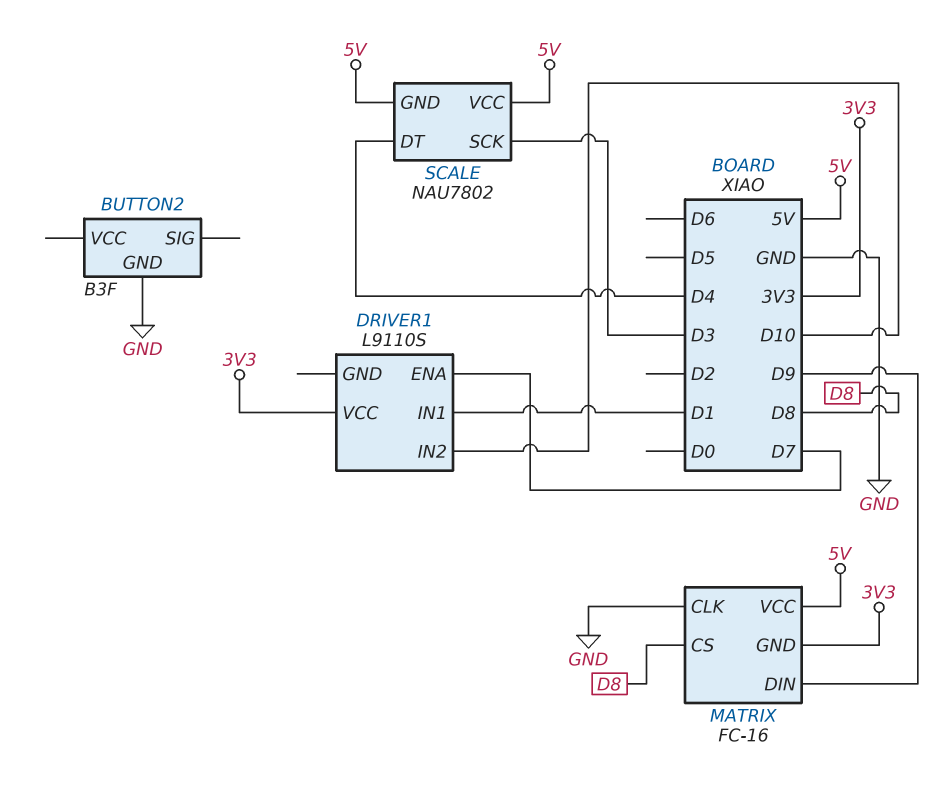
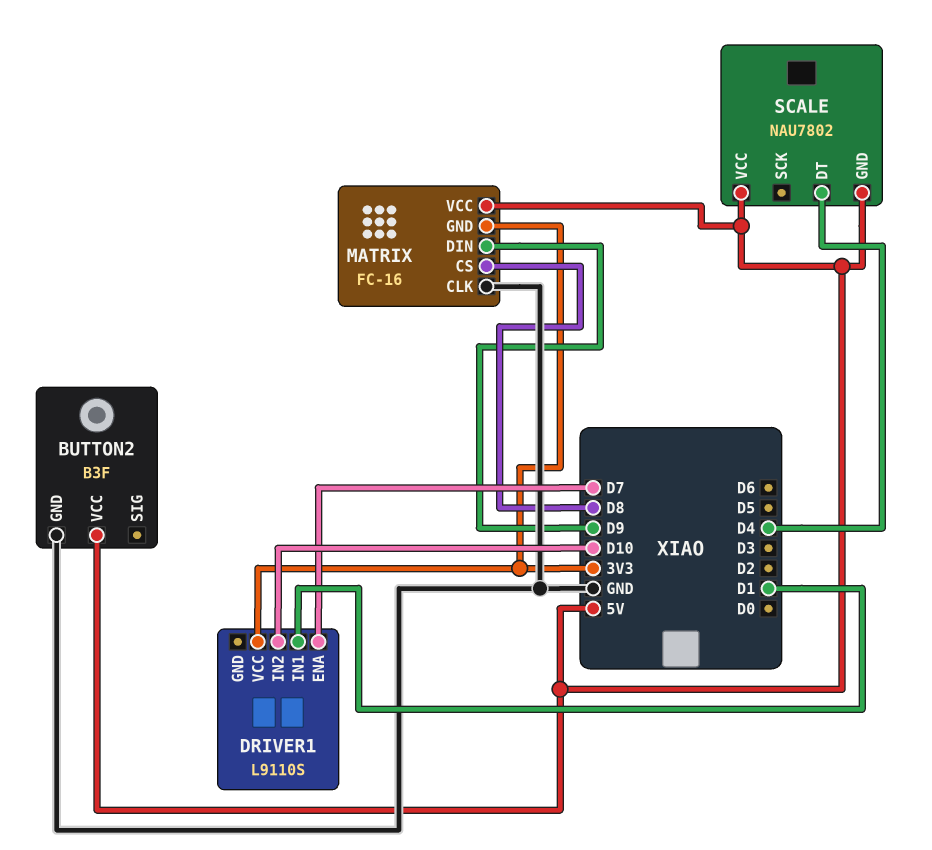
BUTTON2 pin VCC: none -> 5V
SCALE pin SCK: D3 -> none

